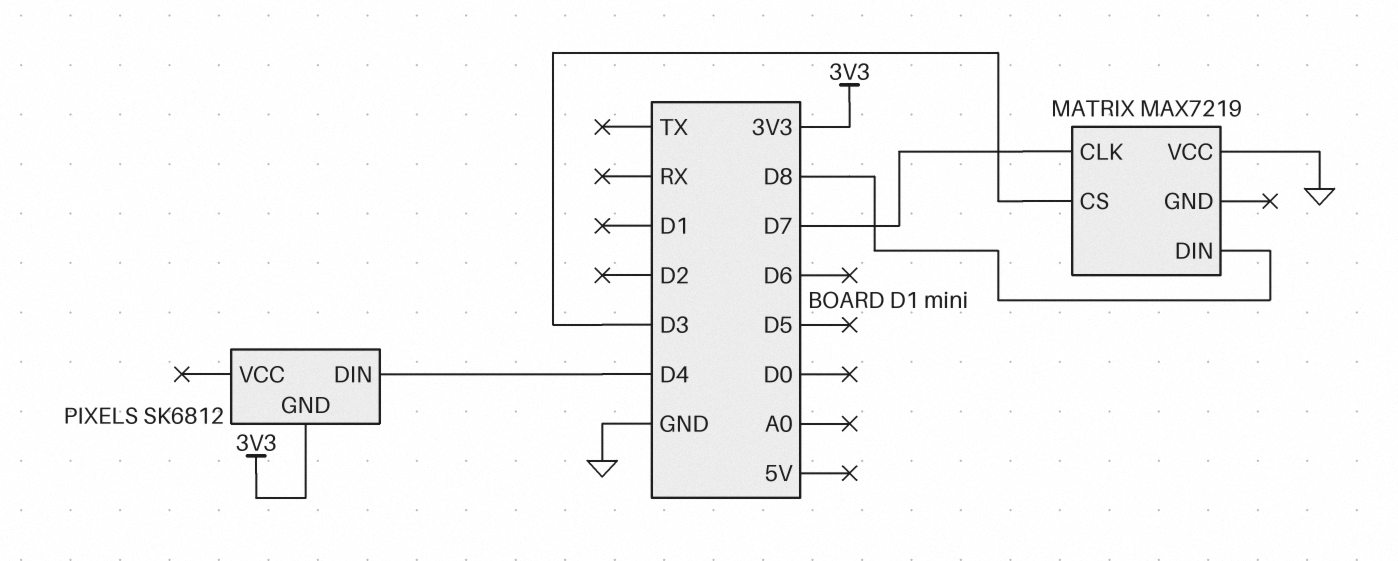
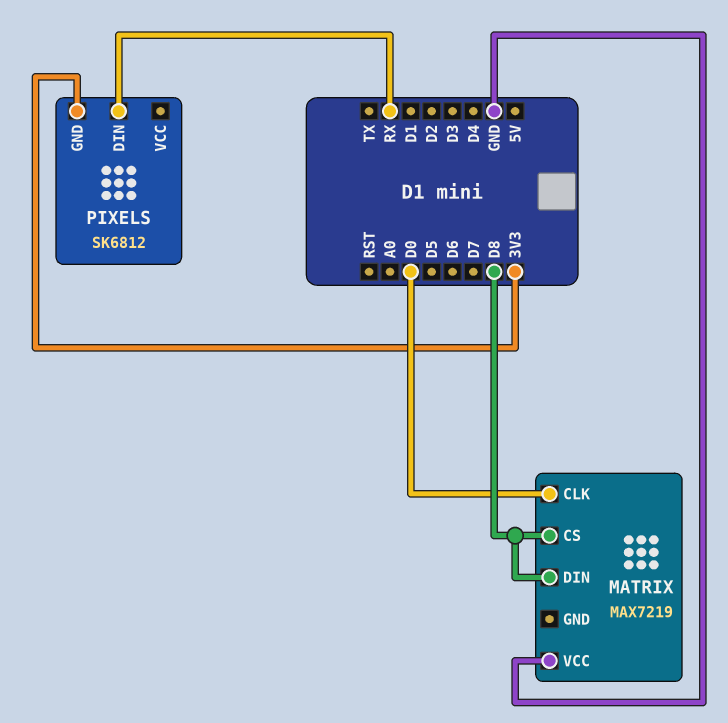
MATRIX pin CLK: D7 -> D0
MATRIX pin CS: D3 -> D8
PIXELS pin DIN: D4 -> RX

